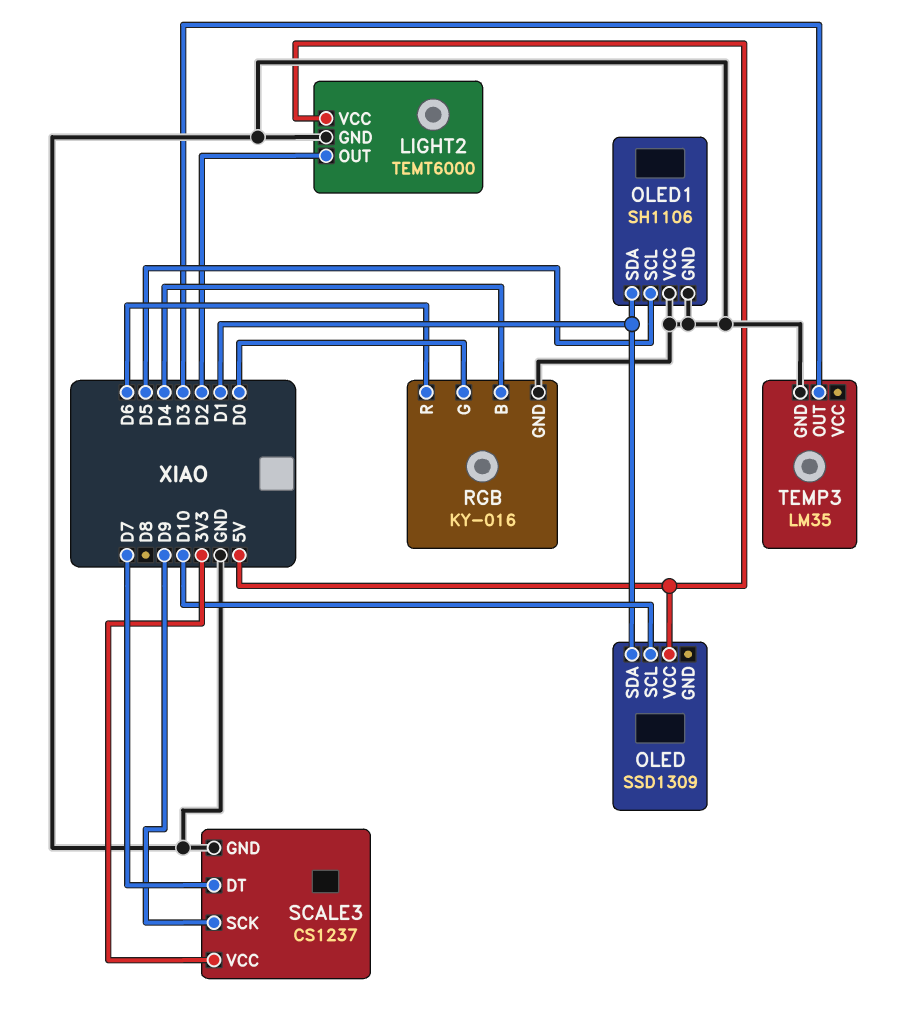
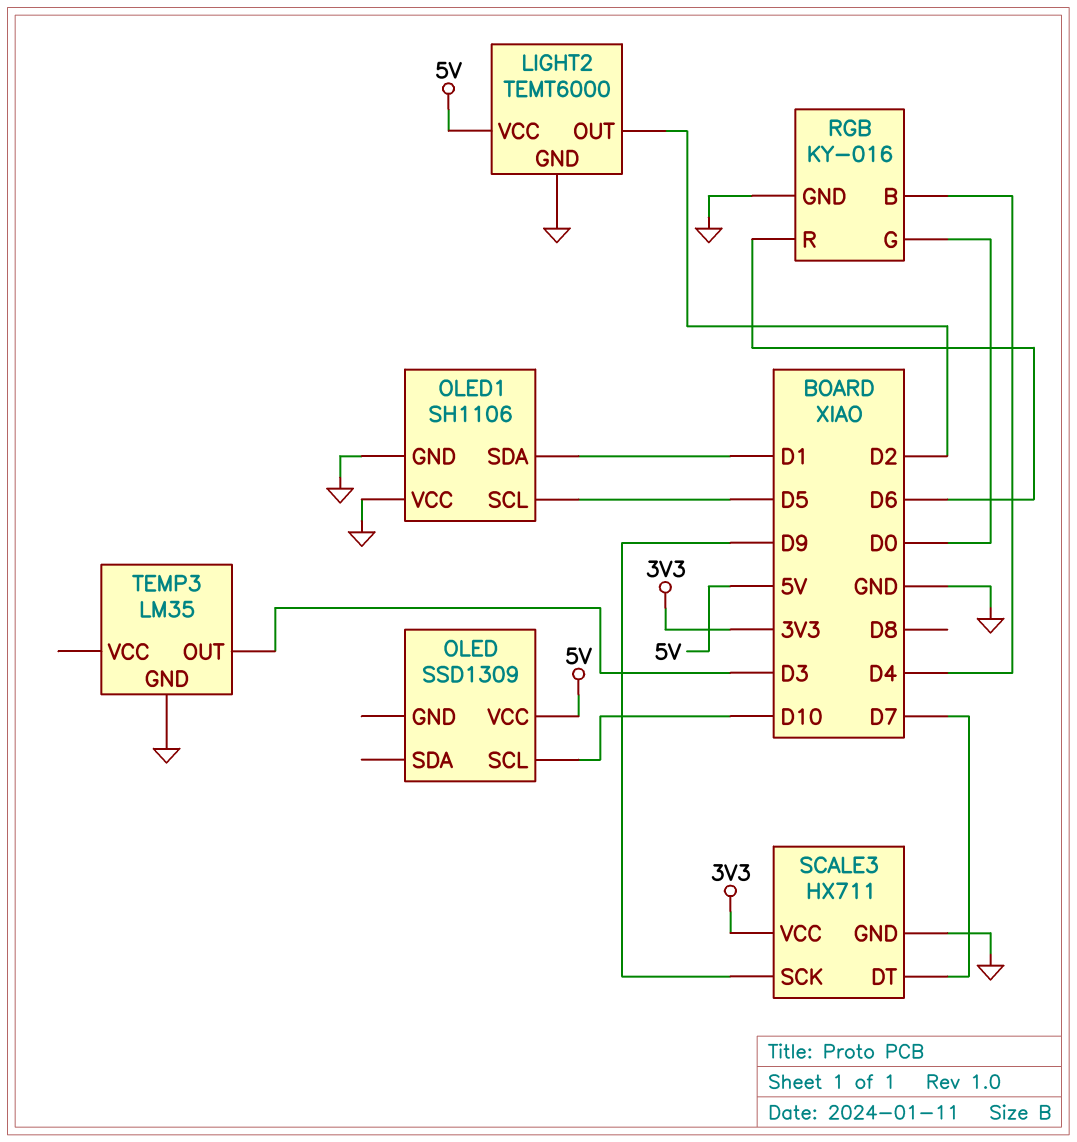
OLED pin SDA: D1 -> none
SCALE3: CS1237 -> HX711

